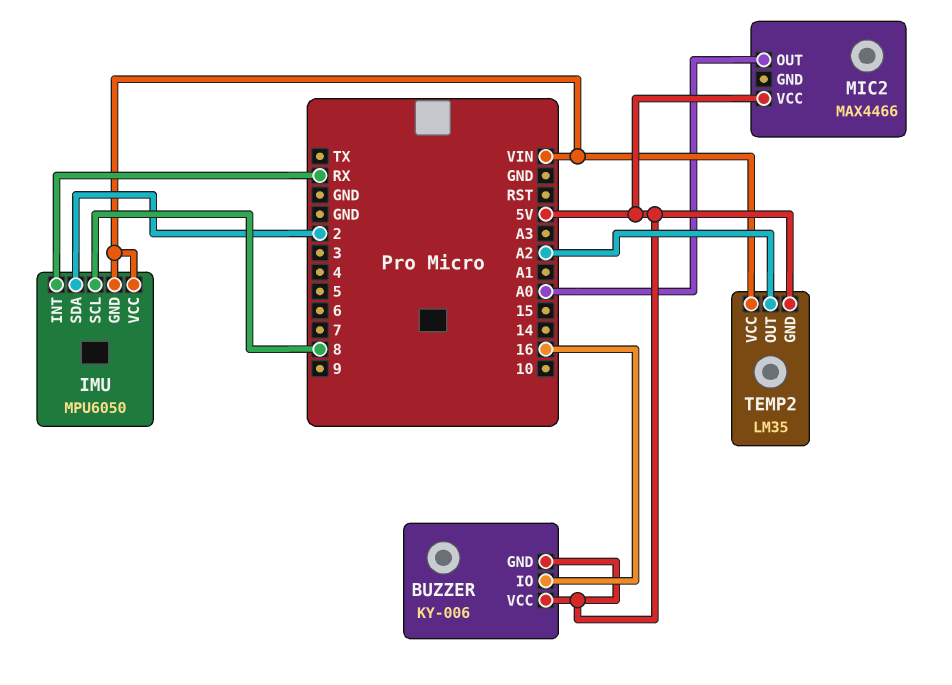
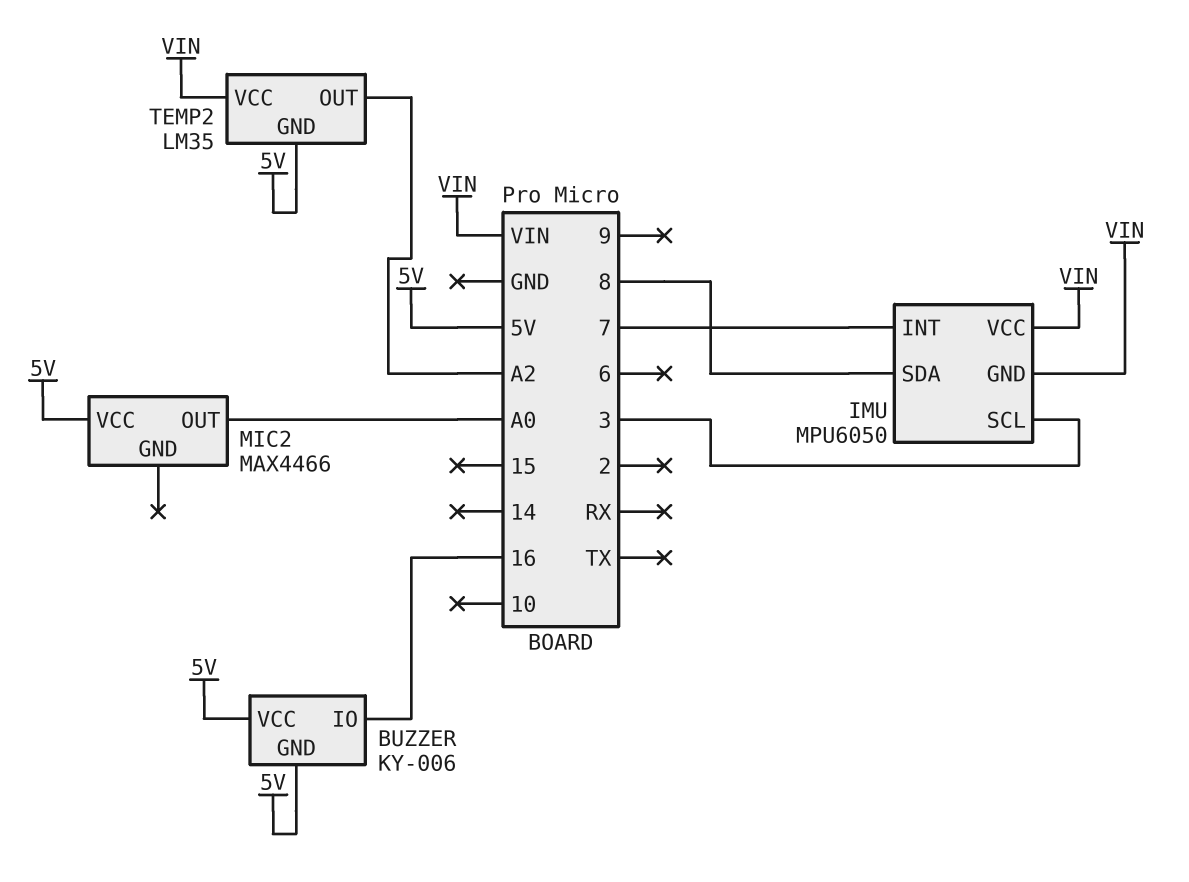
IMU pin INT: RX -> 7
IMU pin SCL: 8 -> 3
IMU pin SDA: 2 -> 8

